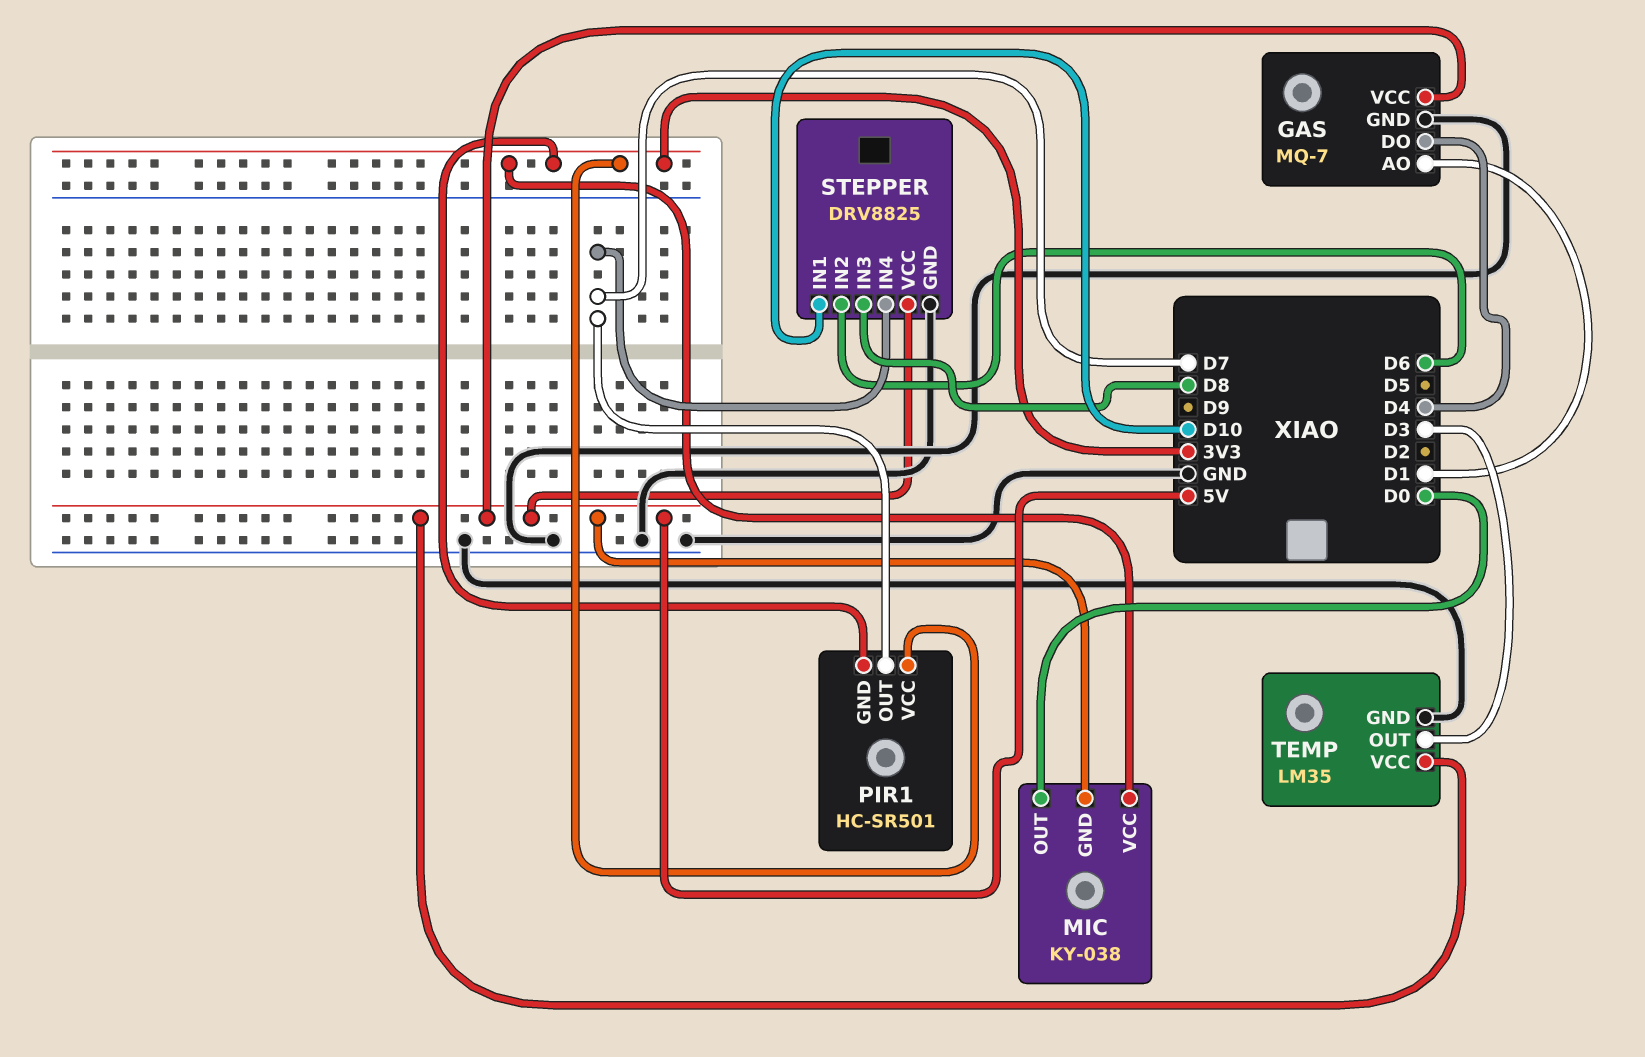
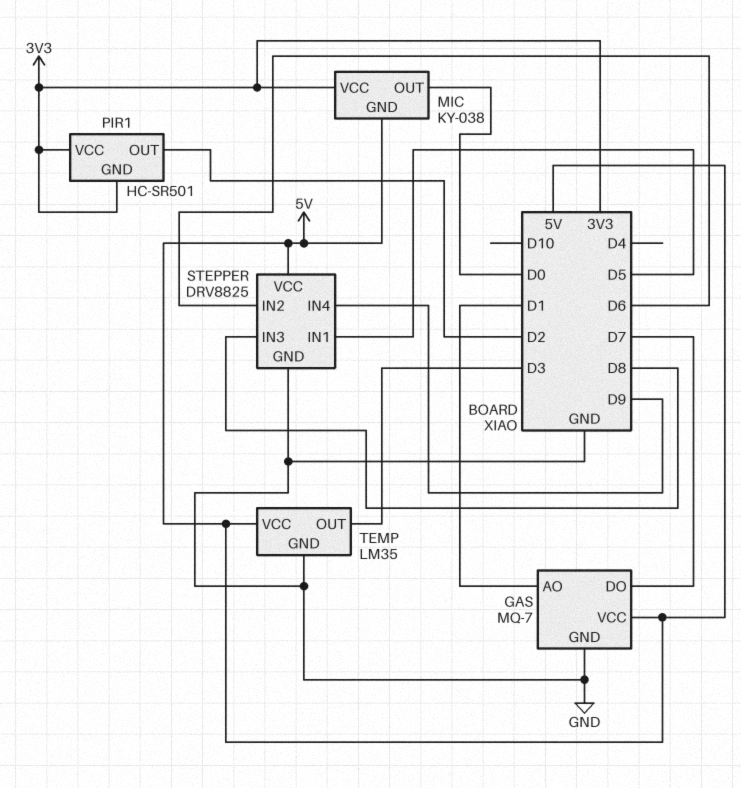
GAS pin DO: D4 -> D7
PIR1 pin OUT: D7 -> D2
STEPPER pin IN1: D10 -> D5
STEPPER pin IN4: D7 -> D9

